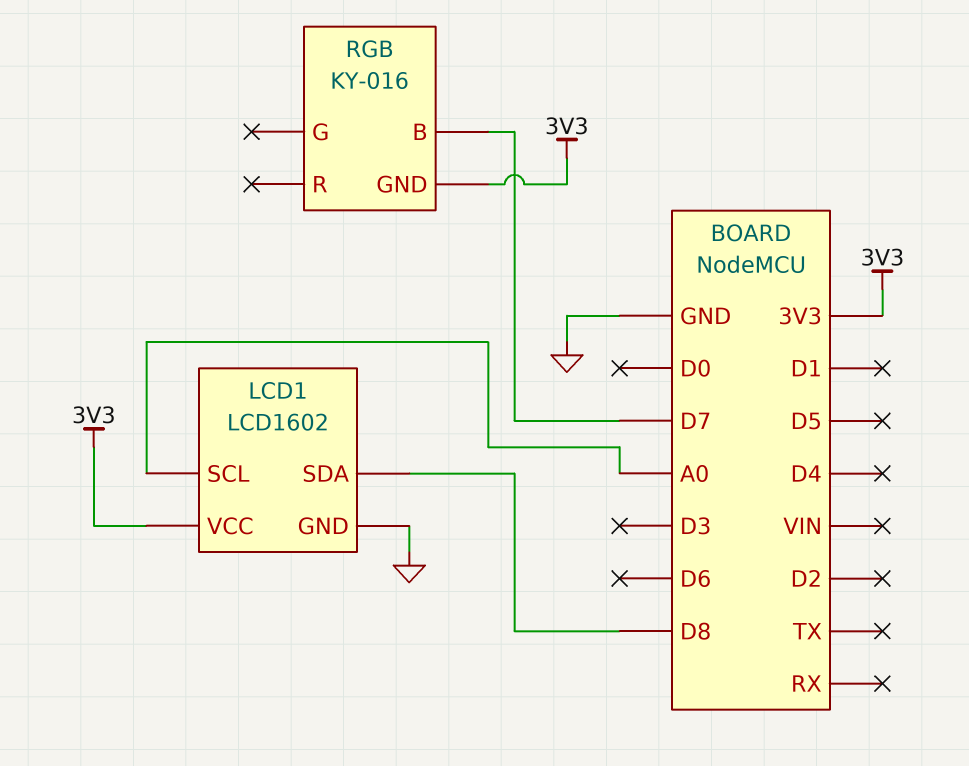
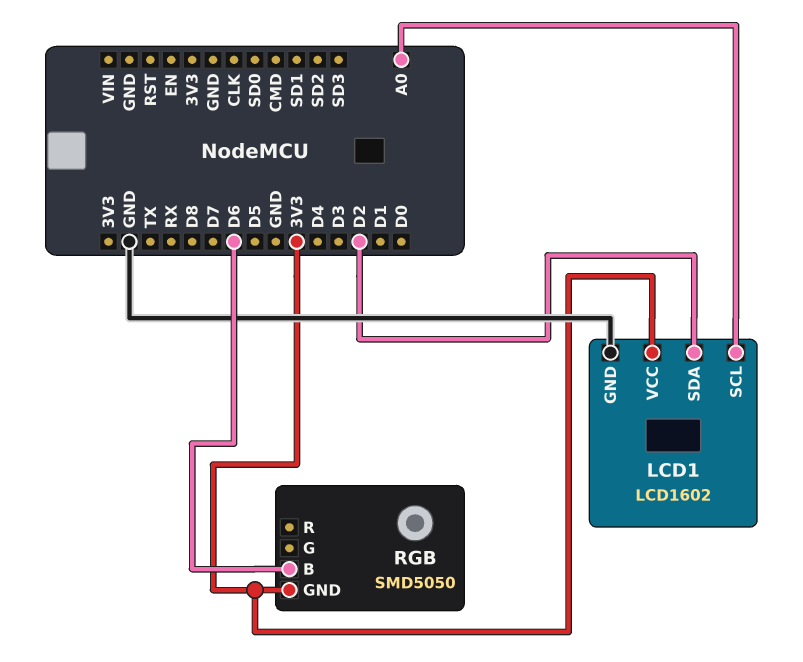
LCD1 pin SDA: D8 -> D2
RGB: KY-016 -> SMD5050
RGB pin B: D7 -> D6

